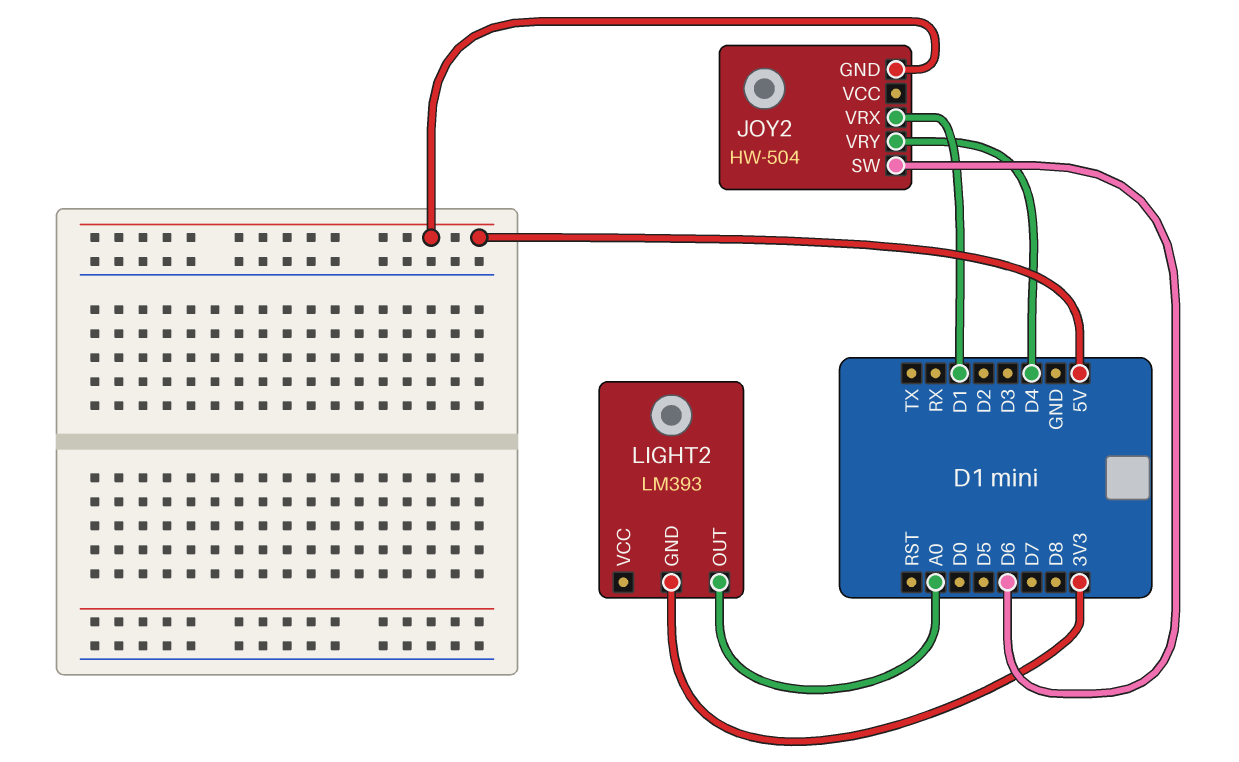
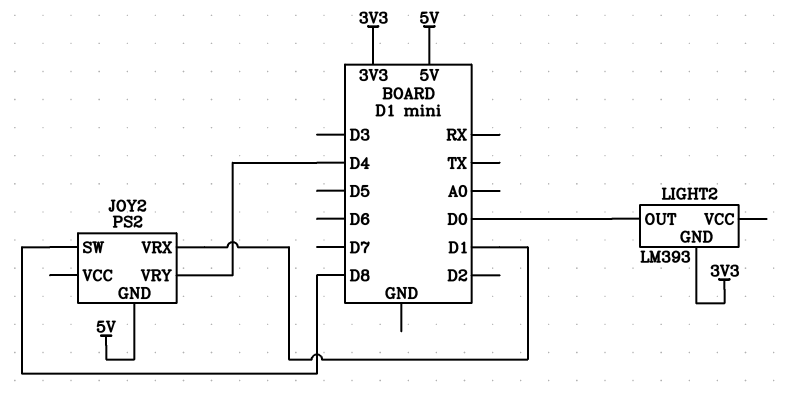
JOY2: HW-504 -> PS2
JOY2 pin SW: D6 -> D8
LIGHT2 pin OUT: A0 -> D0

